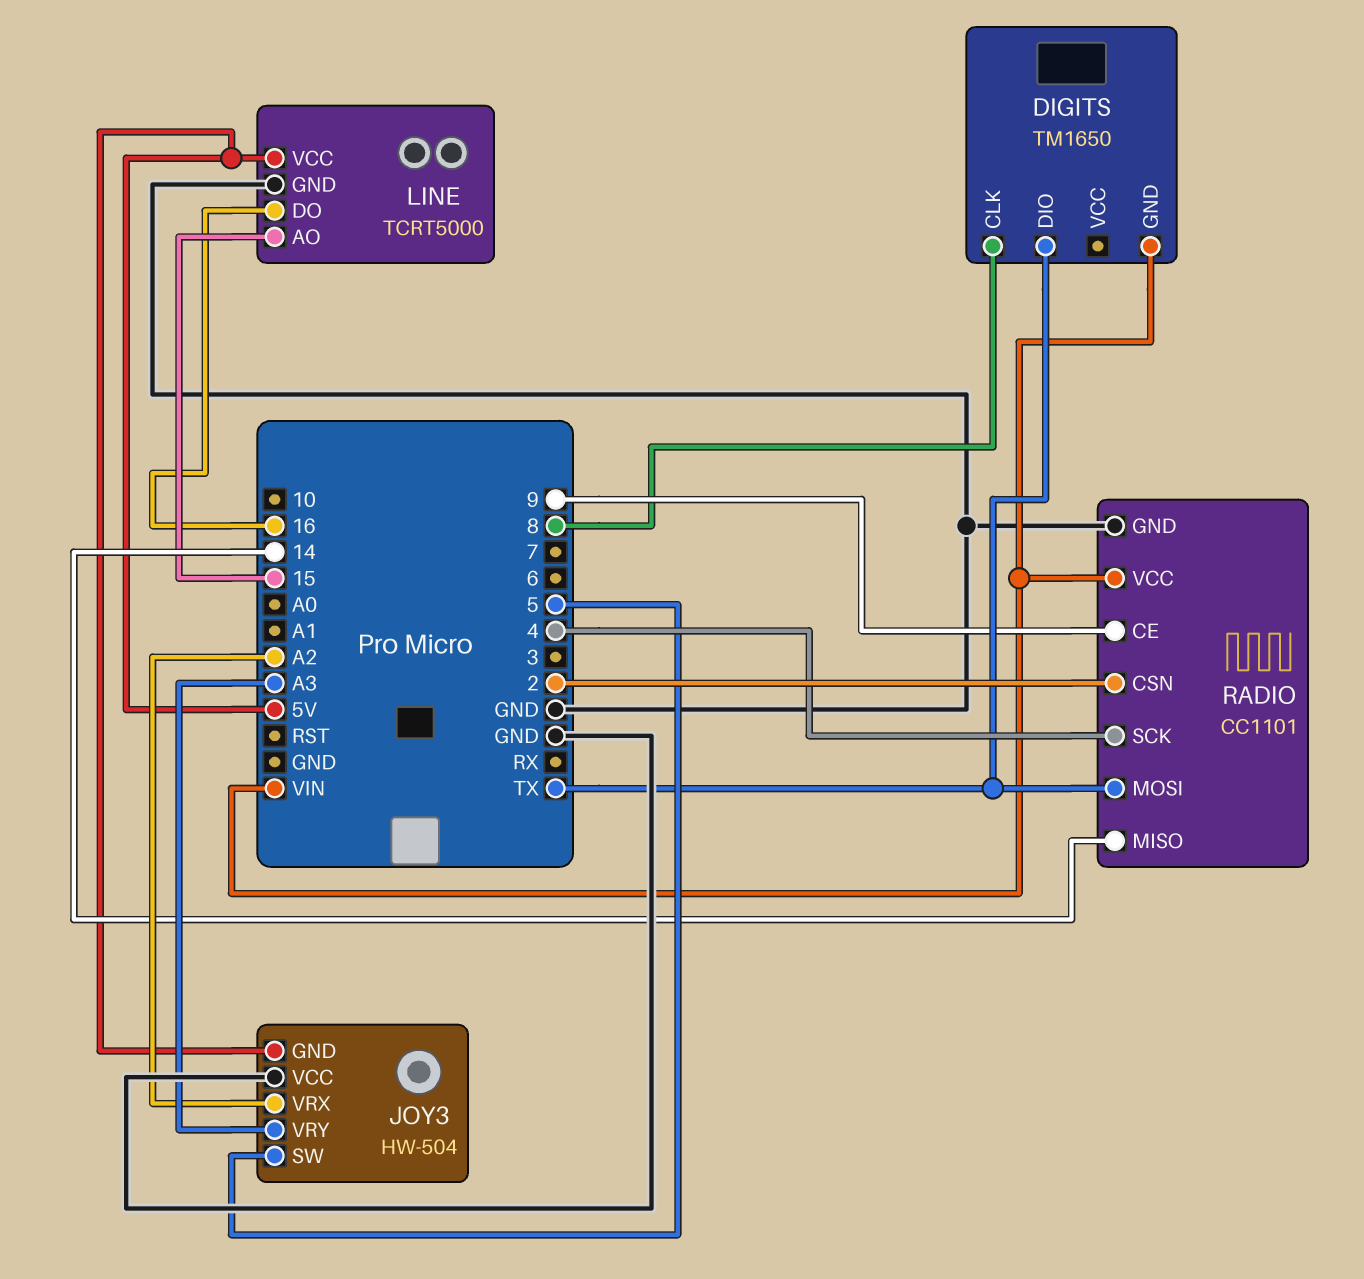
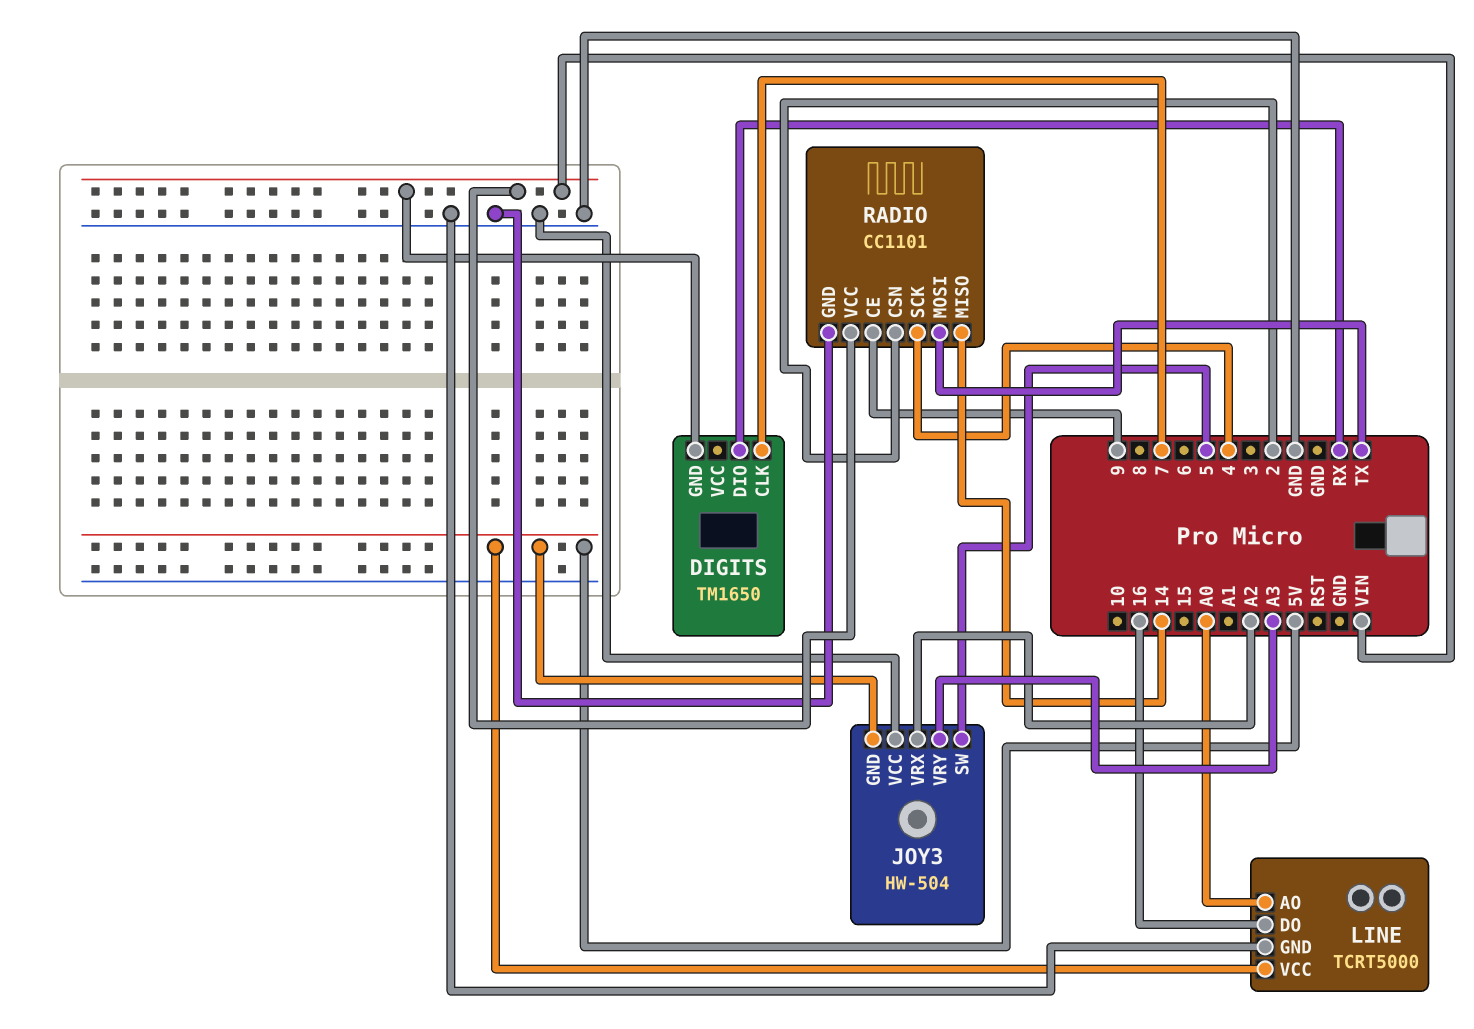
DIGITS pin CLK: 8 -> 7
DIGITS pin DIO: TX -> RX
LINE pin AO: 15 -> A0

